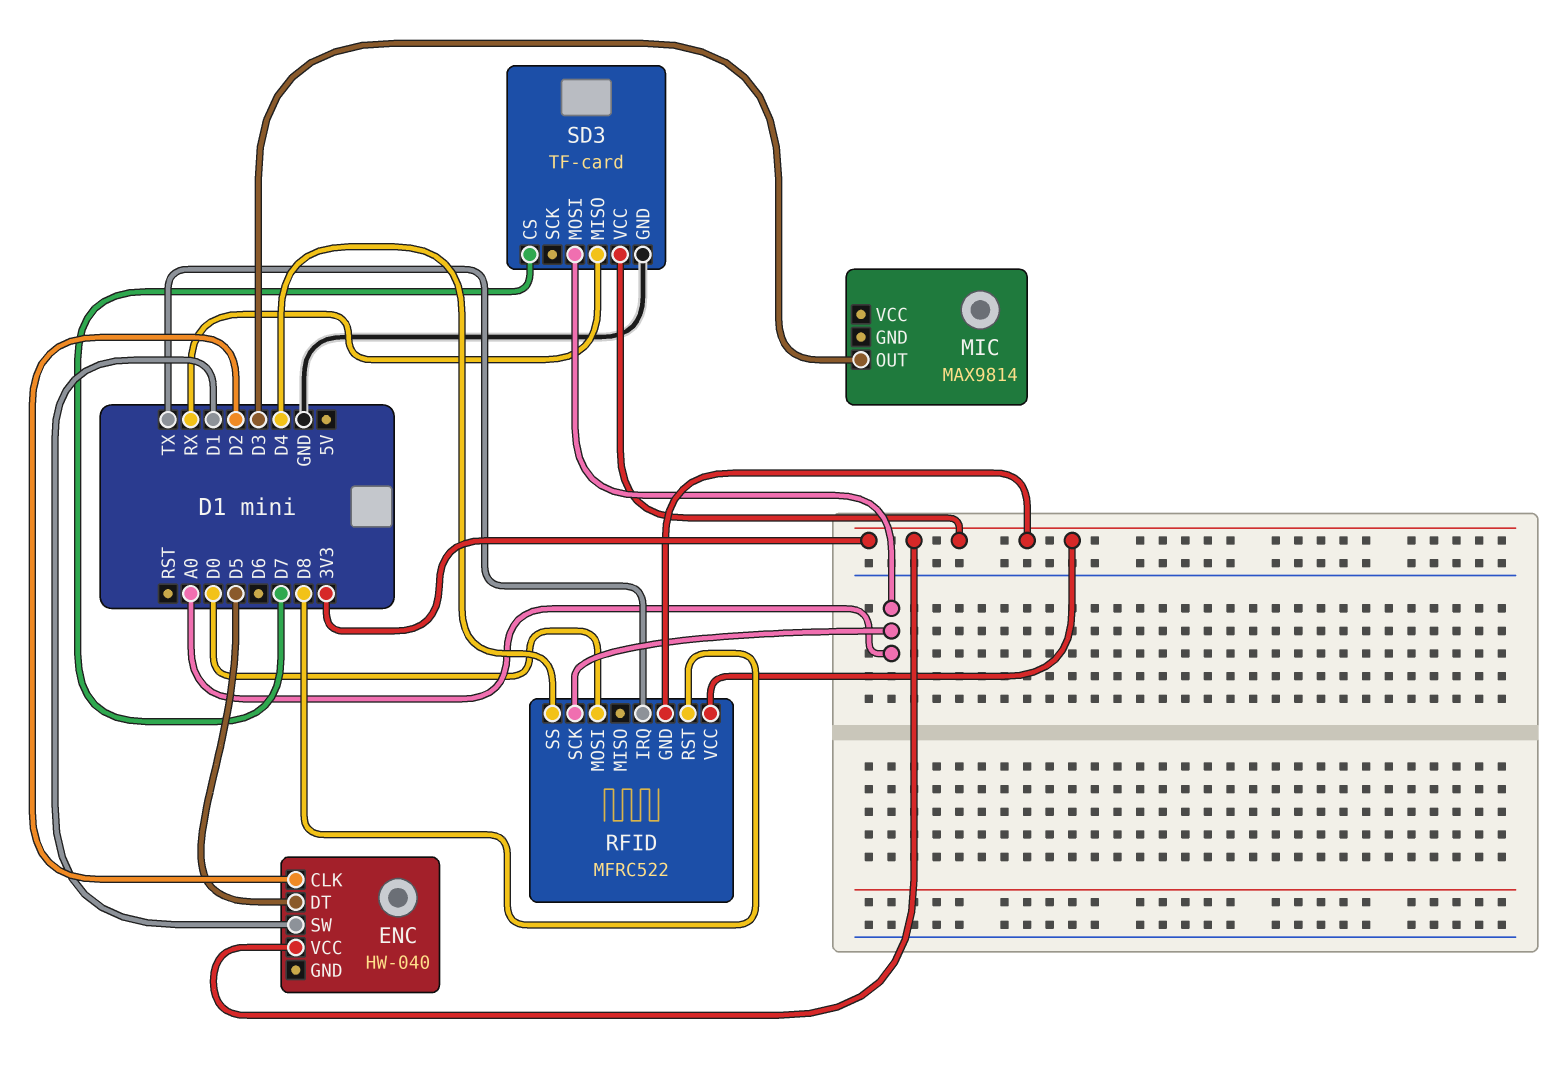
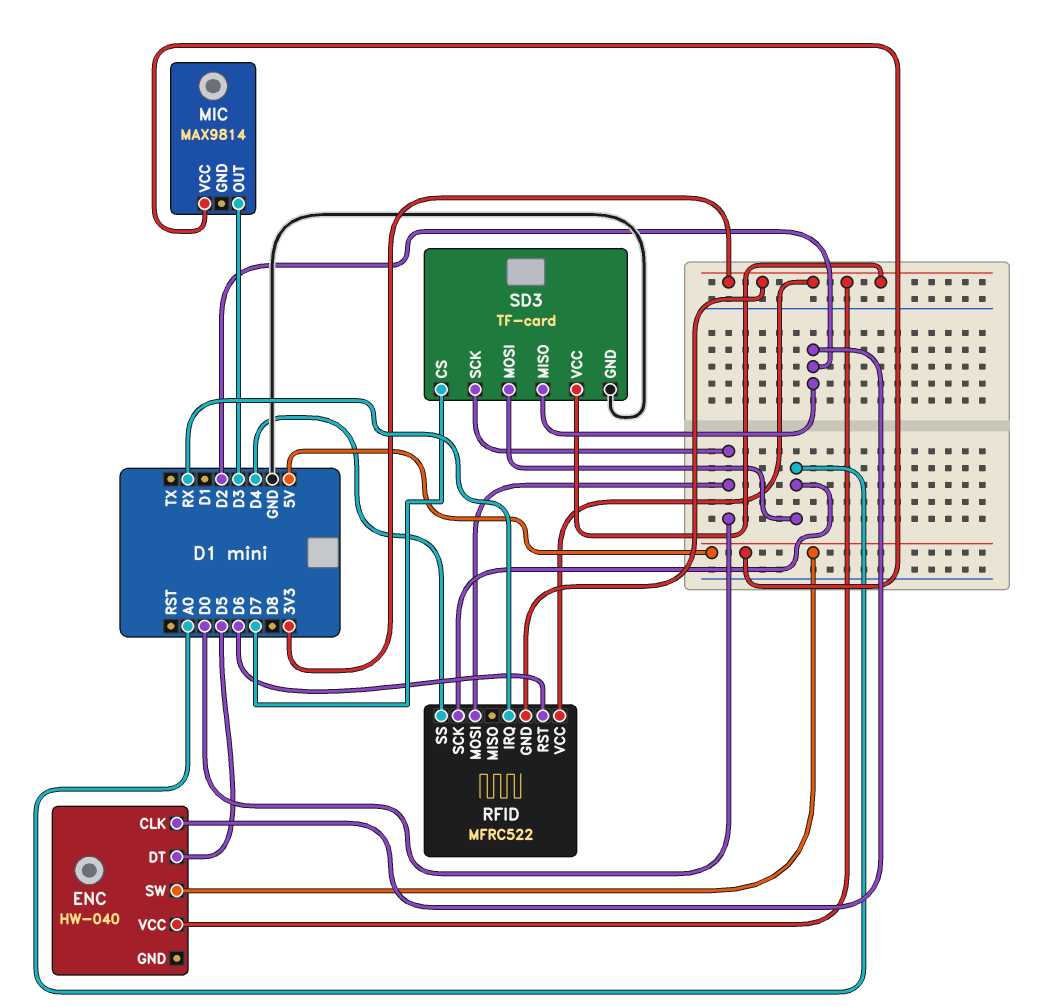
ENC pin SW: D1 -> 5V
MIC pin VCC: none -> 5V
RFID pin IRQ: TX -> RX
RFID pin RST: D8 -> D6
SD3 pin MISO: RX -> D2
SD3 pin SCK: none -> D0

